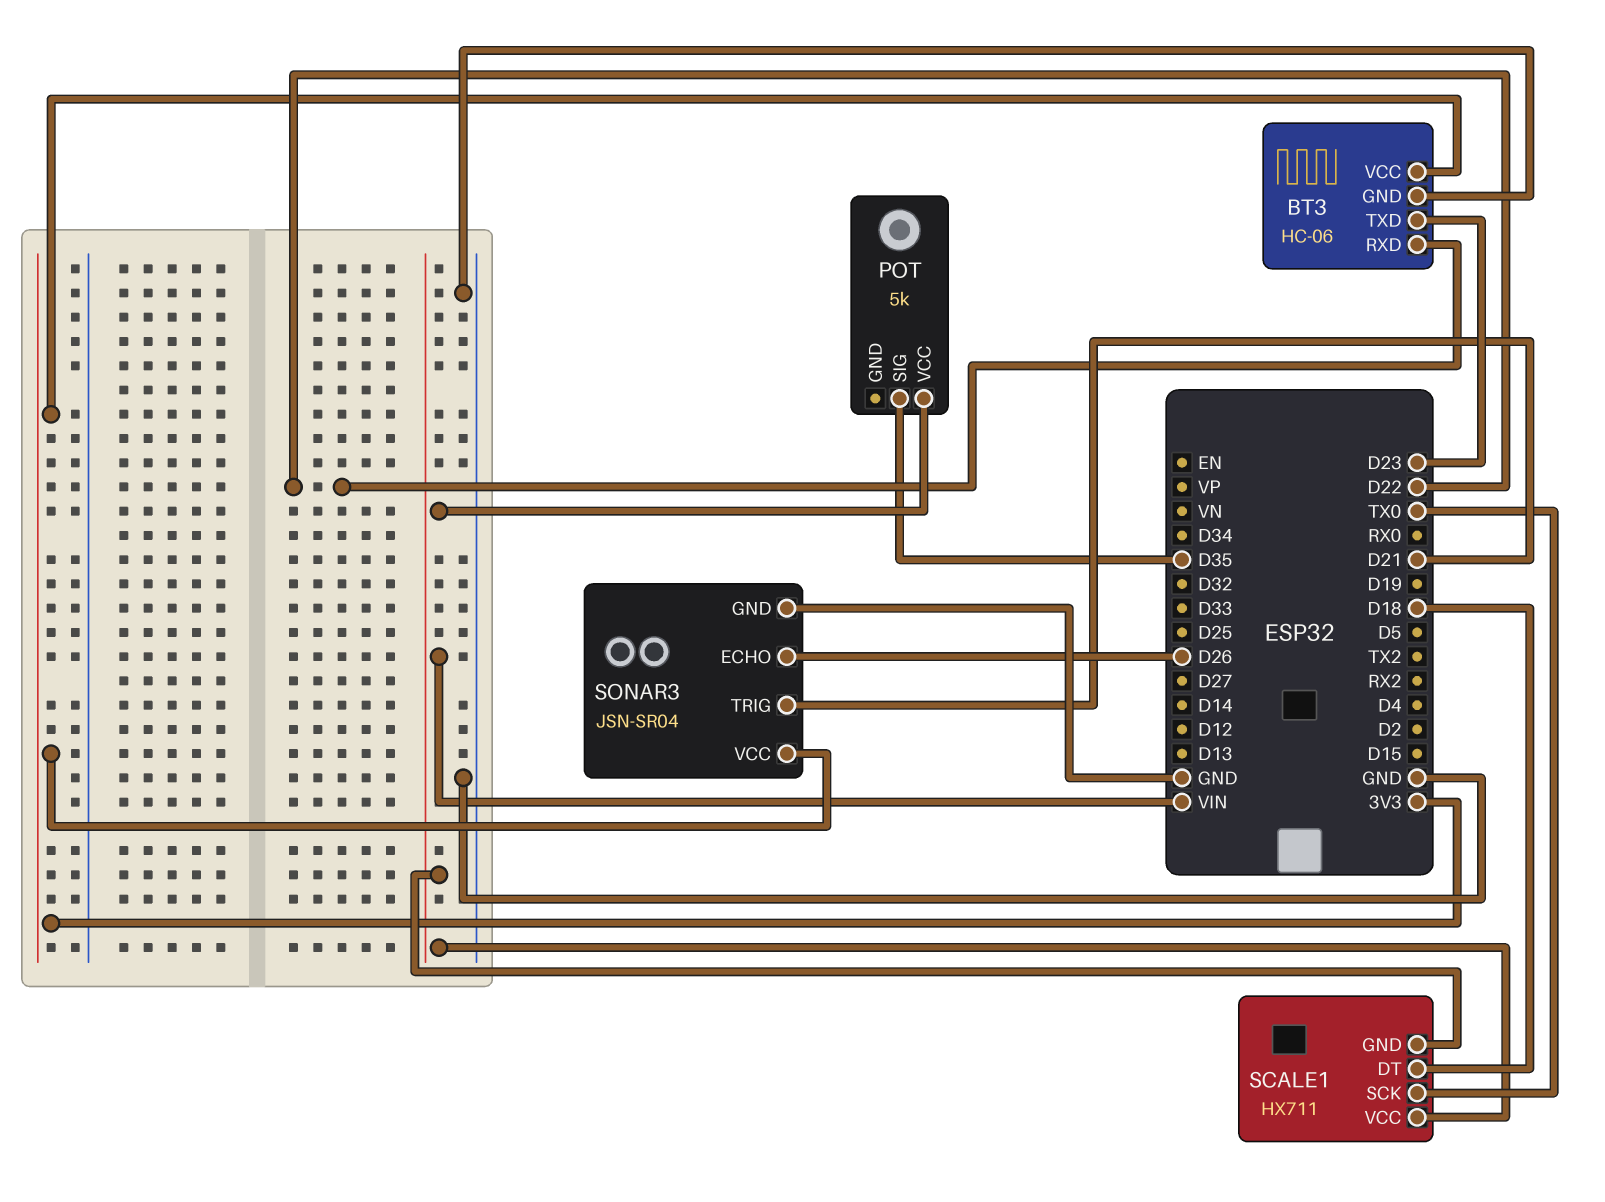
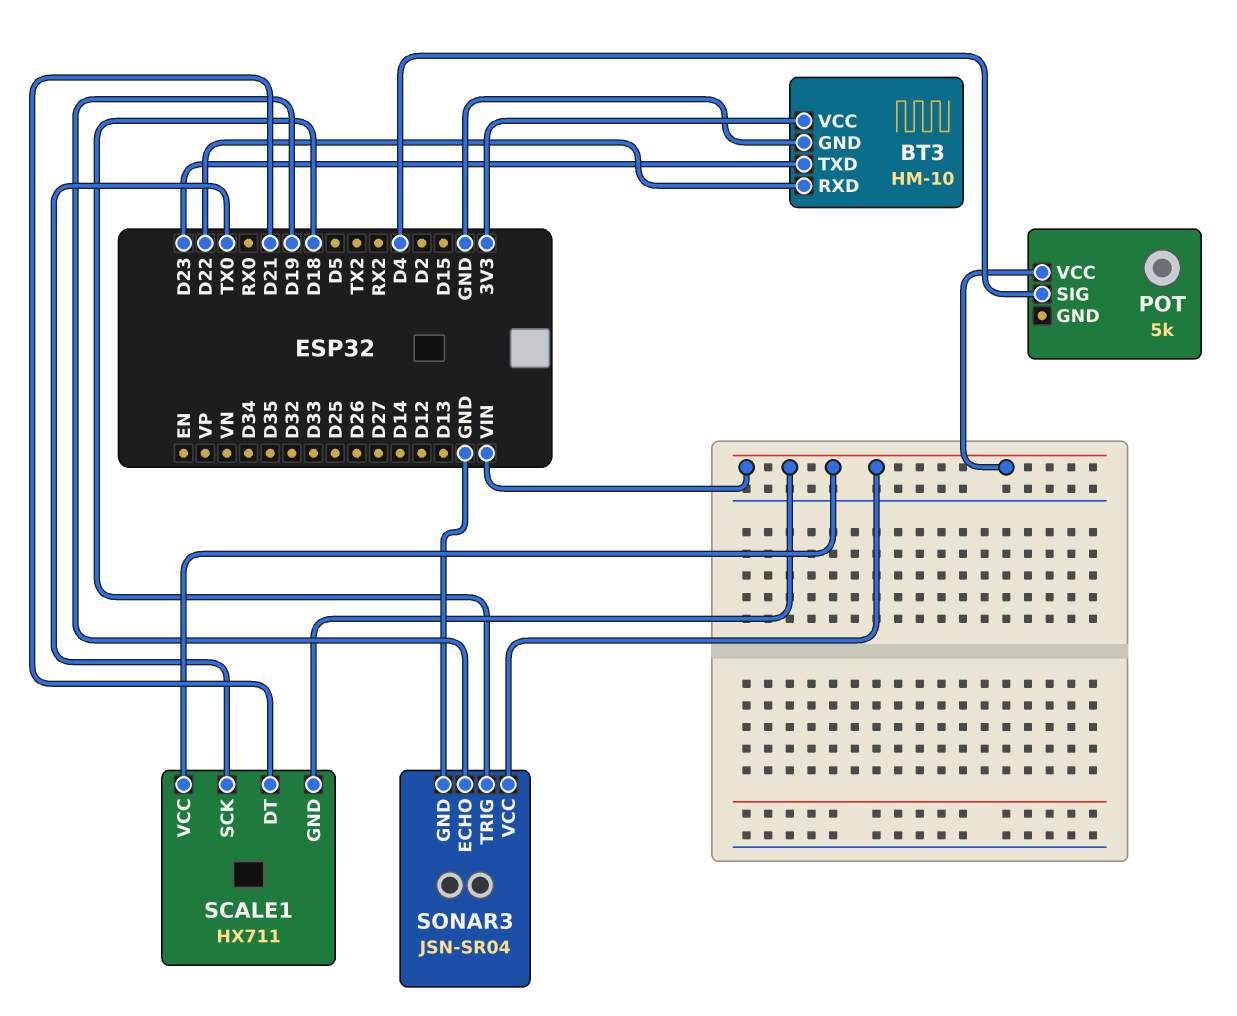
BT3: HC-06 -> HM-10
POT pin SIG: D35 -> D4
SCALE1 pin DT: D18 -> D21
SONAR3 pin ECHO: D26 -> D19
SONAR3 pin TRIG: D21 -> D18
SONAR3 pin VCC: 3V3 -> VIN

